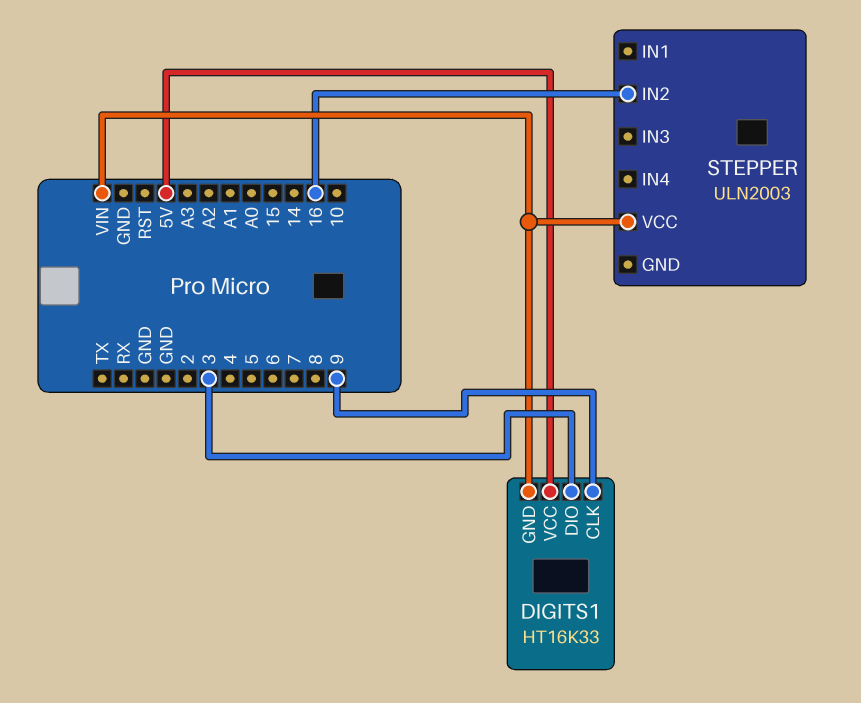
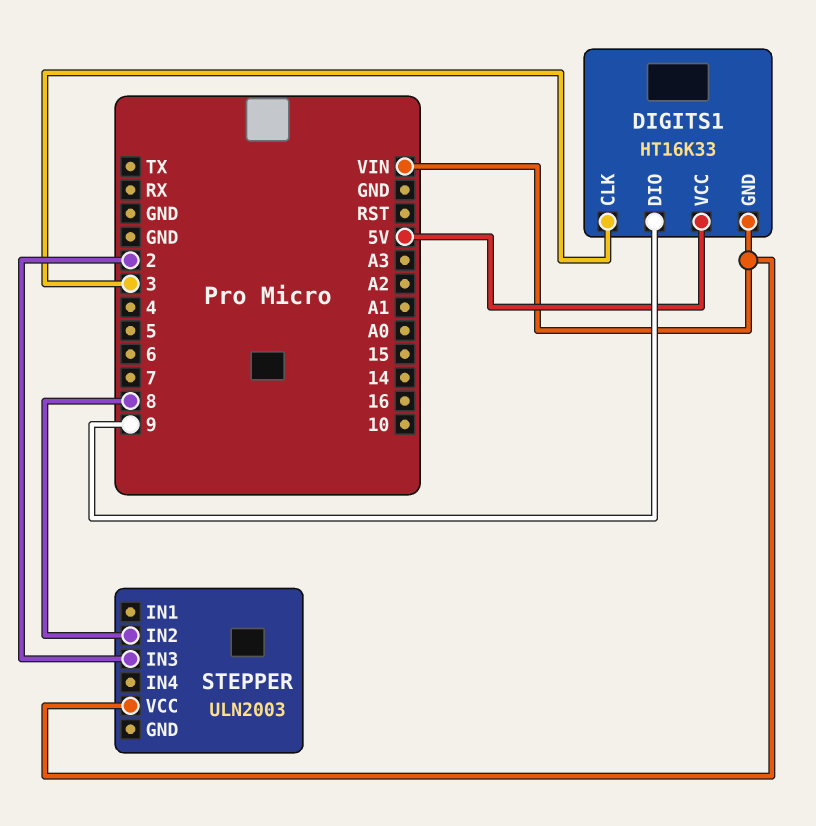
DIGITS1 pin CLK: 9 -> 3
DIGITS1 pin DIO: 3 -> 9
STEPPER pin IN2: 16 -> 8
STEPPER pin IN3: none -> 2

